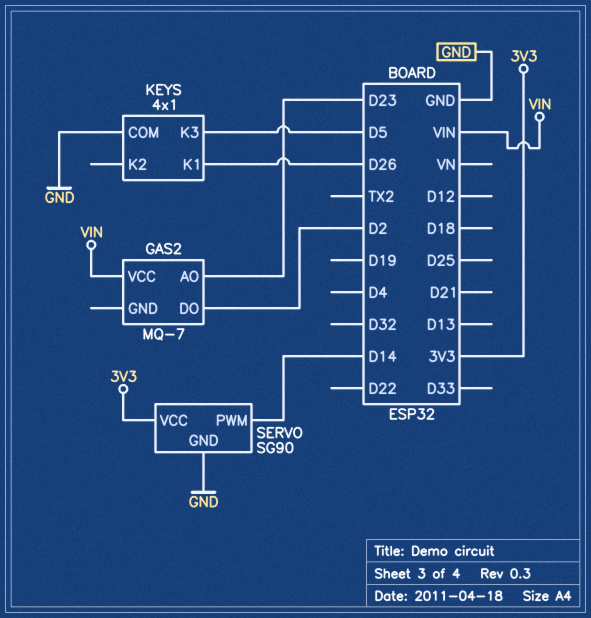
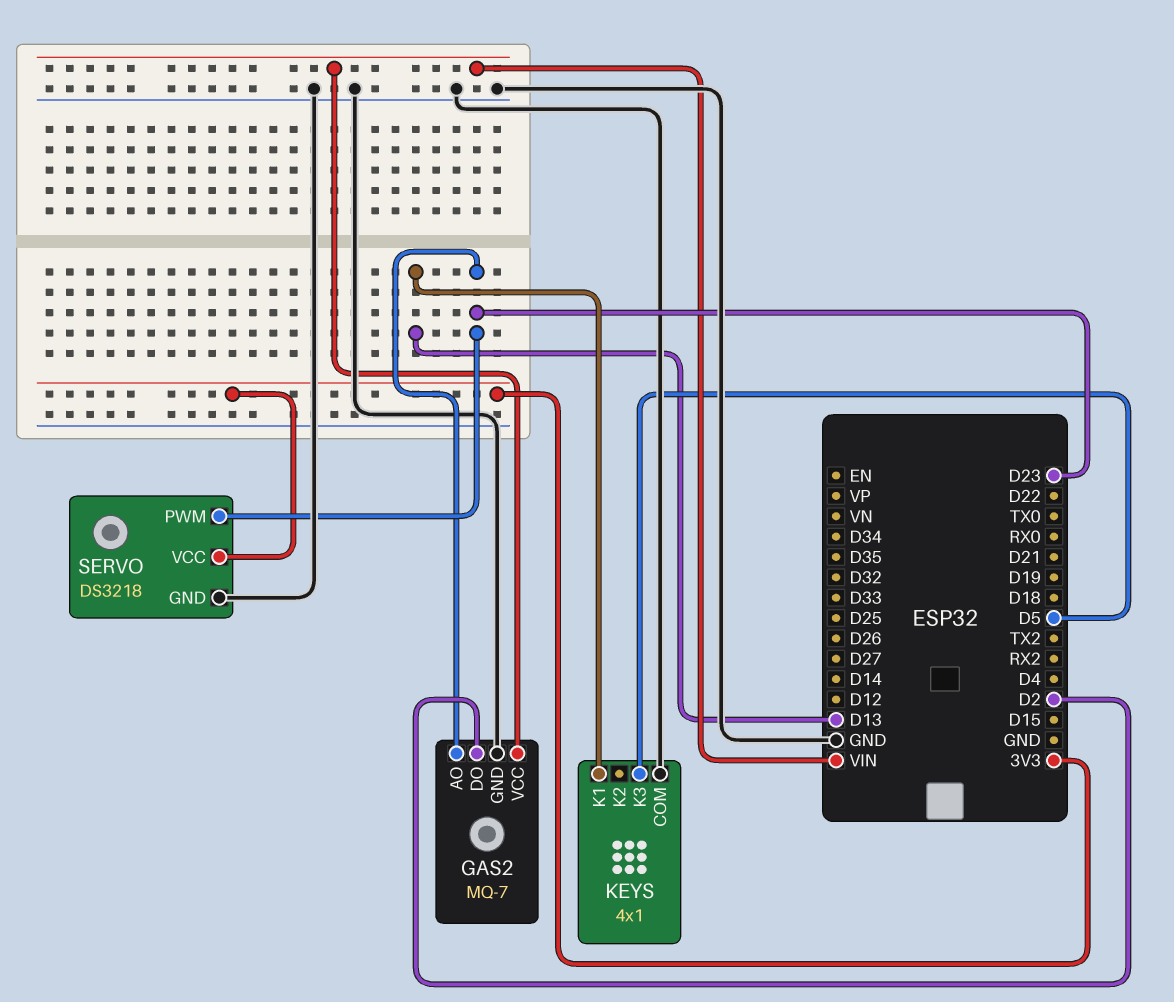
GAS2 pin GND: none -> GND
KEYS pin K1: D26 -> D13
SERVO: SG90 -> DS3218
SERVO pin PWM: D14 -> D23

